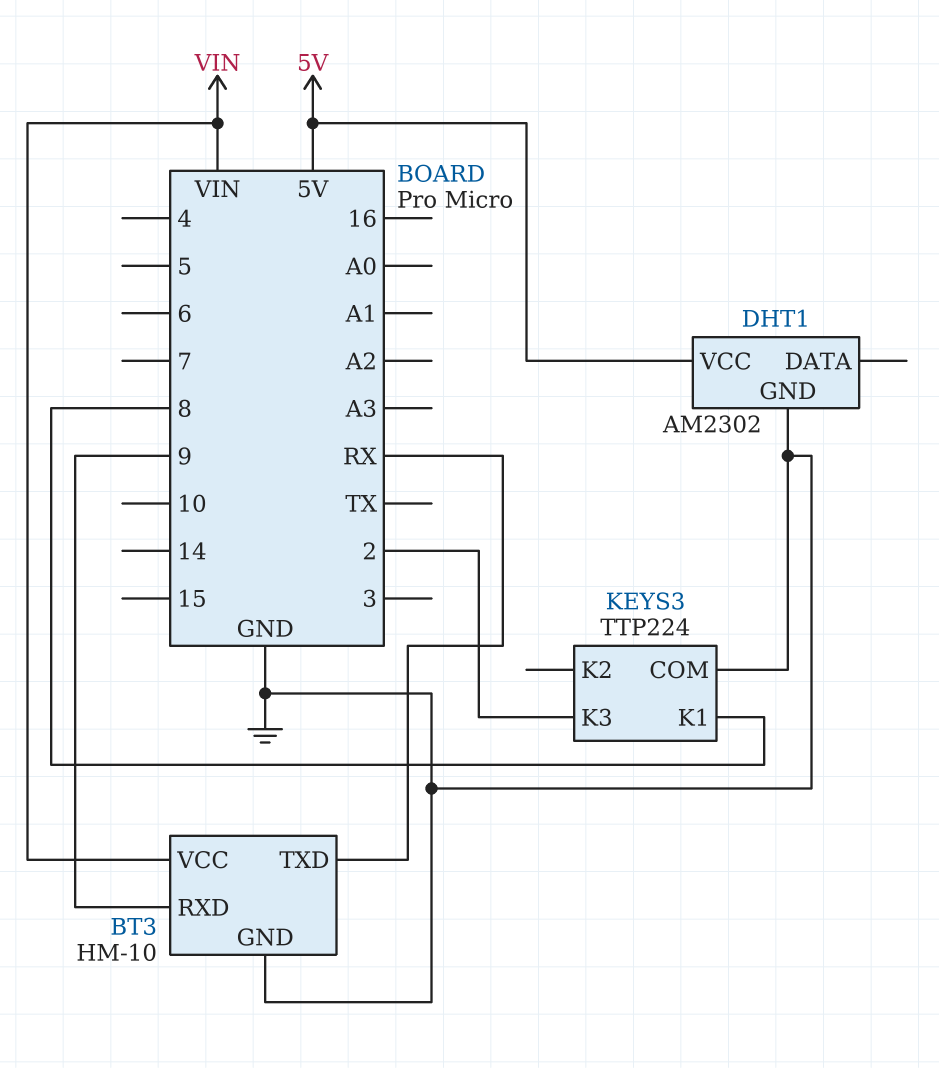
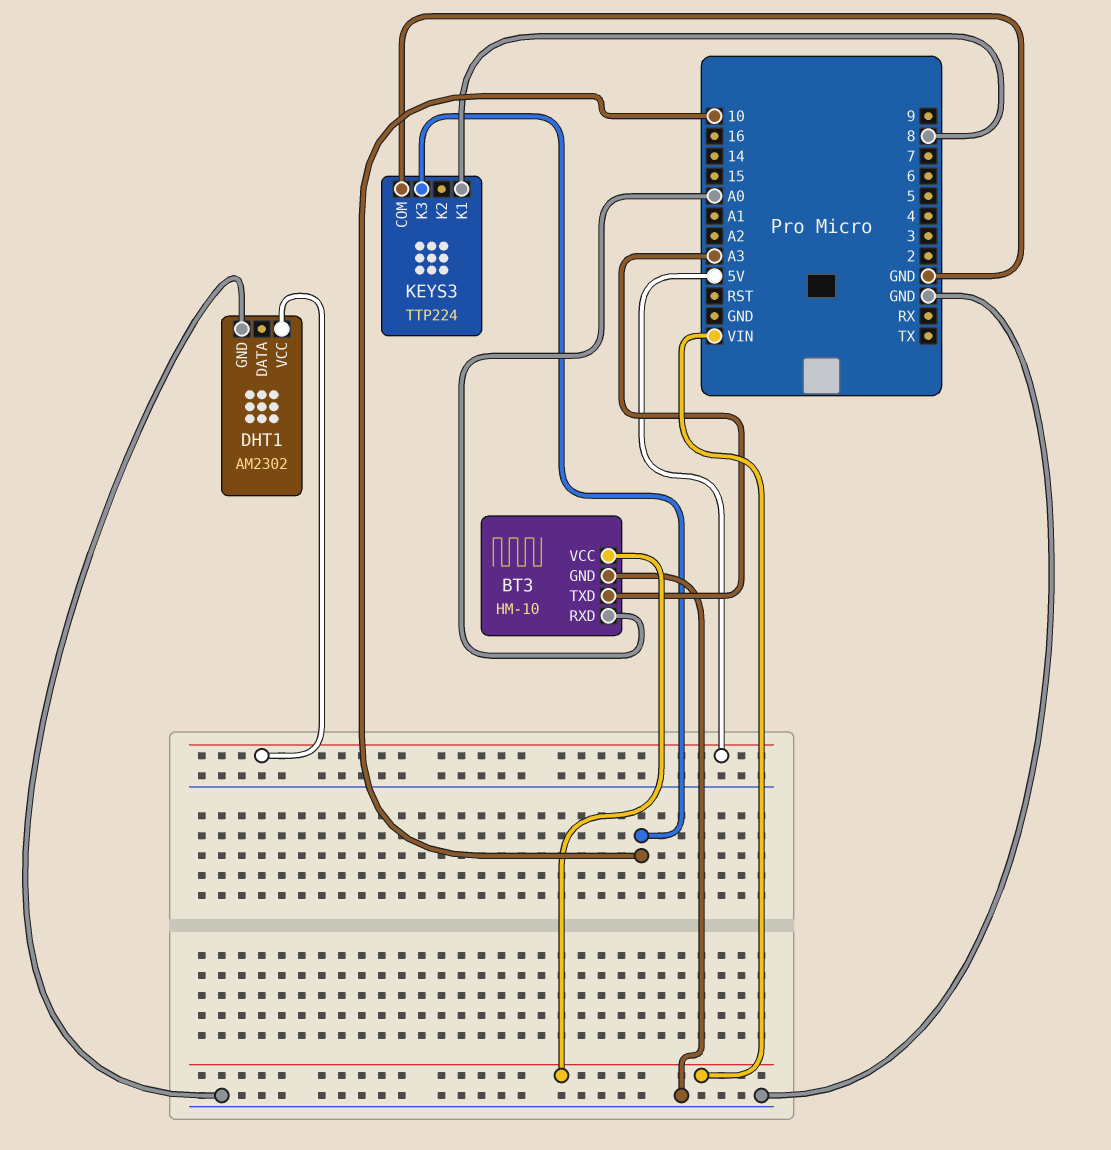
BT3 pin RXD: 9 -> A0
BT3 pin TXD: RX -> A3
KEYS3 pin K3: 2 -> 10

